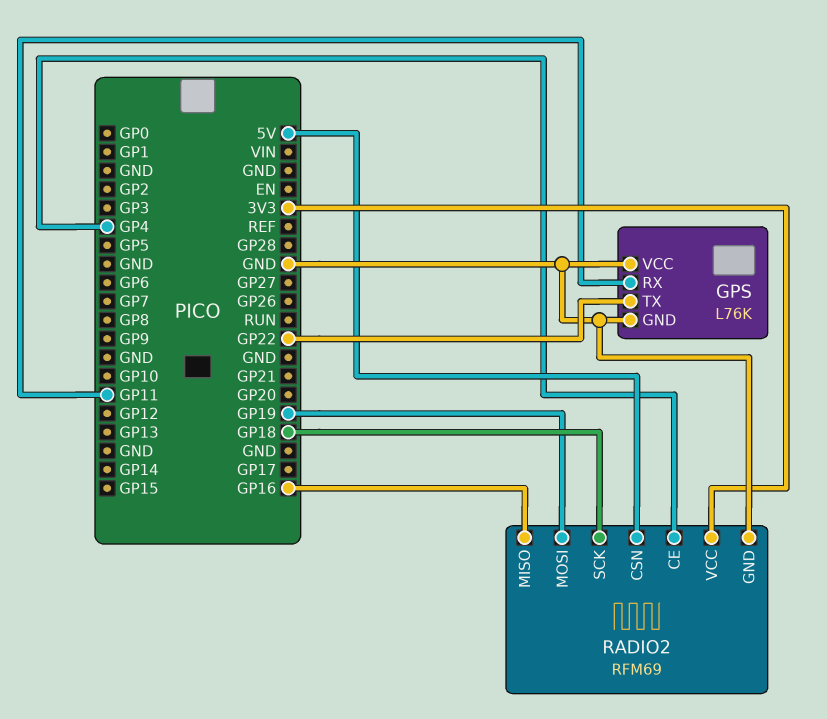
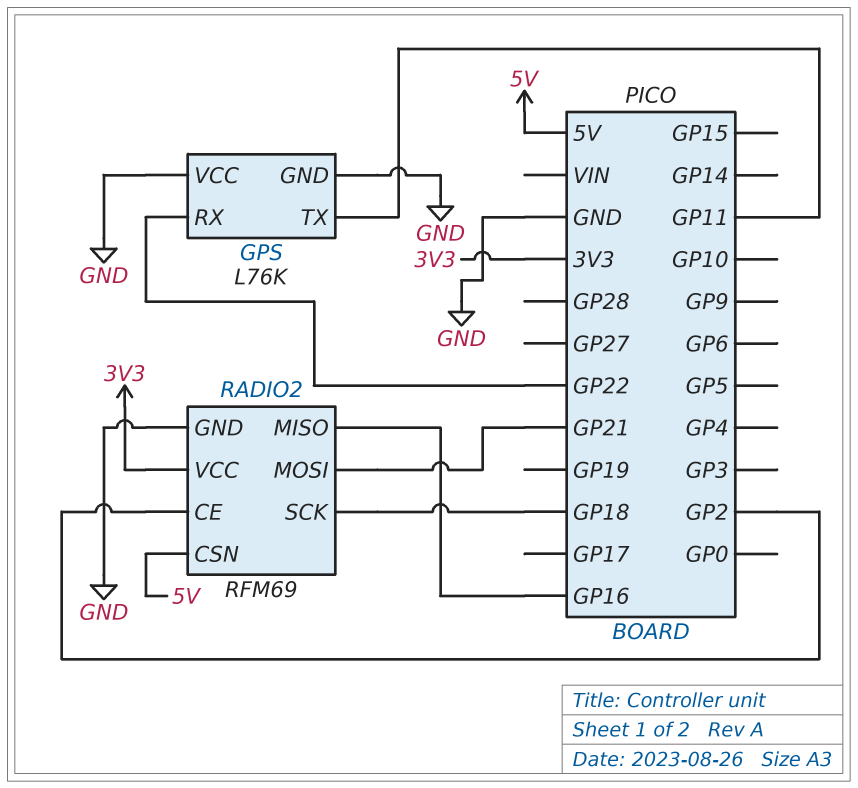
GPS pin RX: GP11 -> GP22
GPS pin TX: GP22 -> GP11
RADIO2 pin CE: GP4 -> GP2
RADIO2 pin MOSI: GP19 -> GP21

